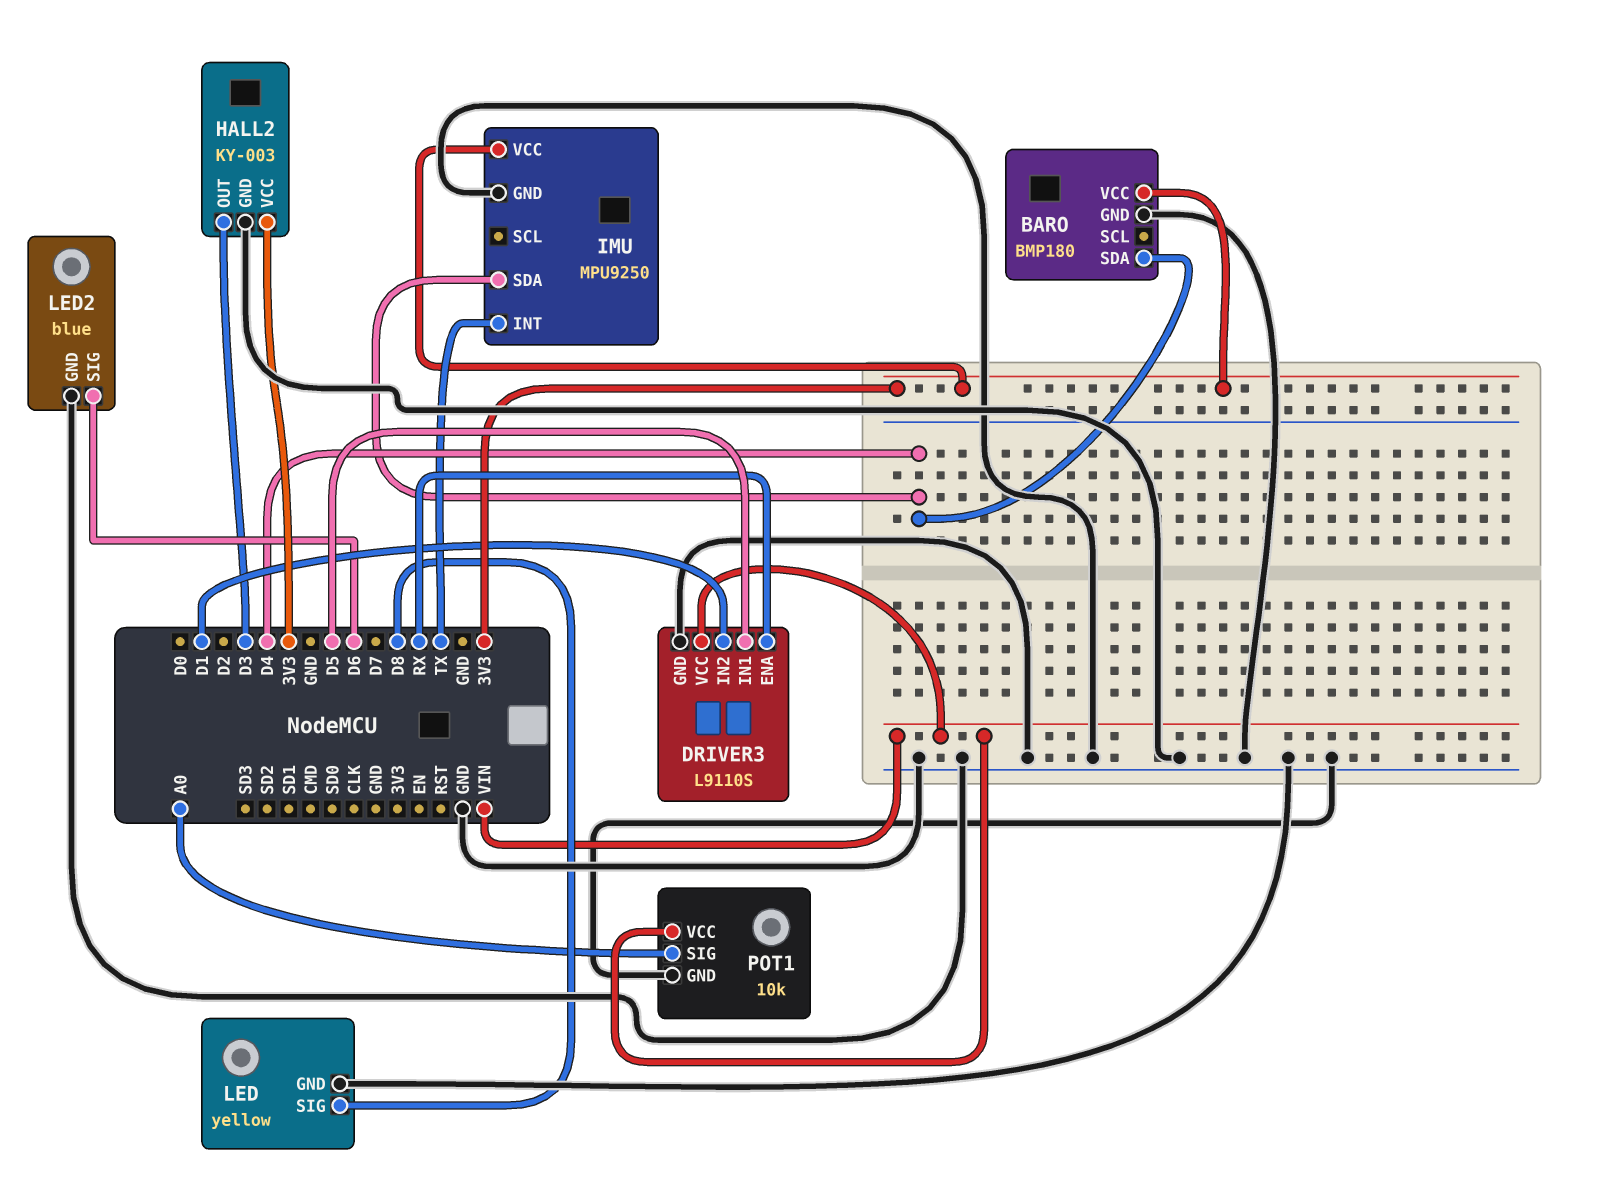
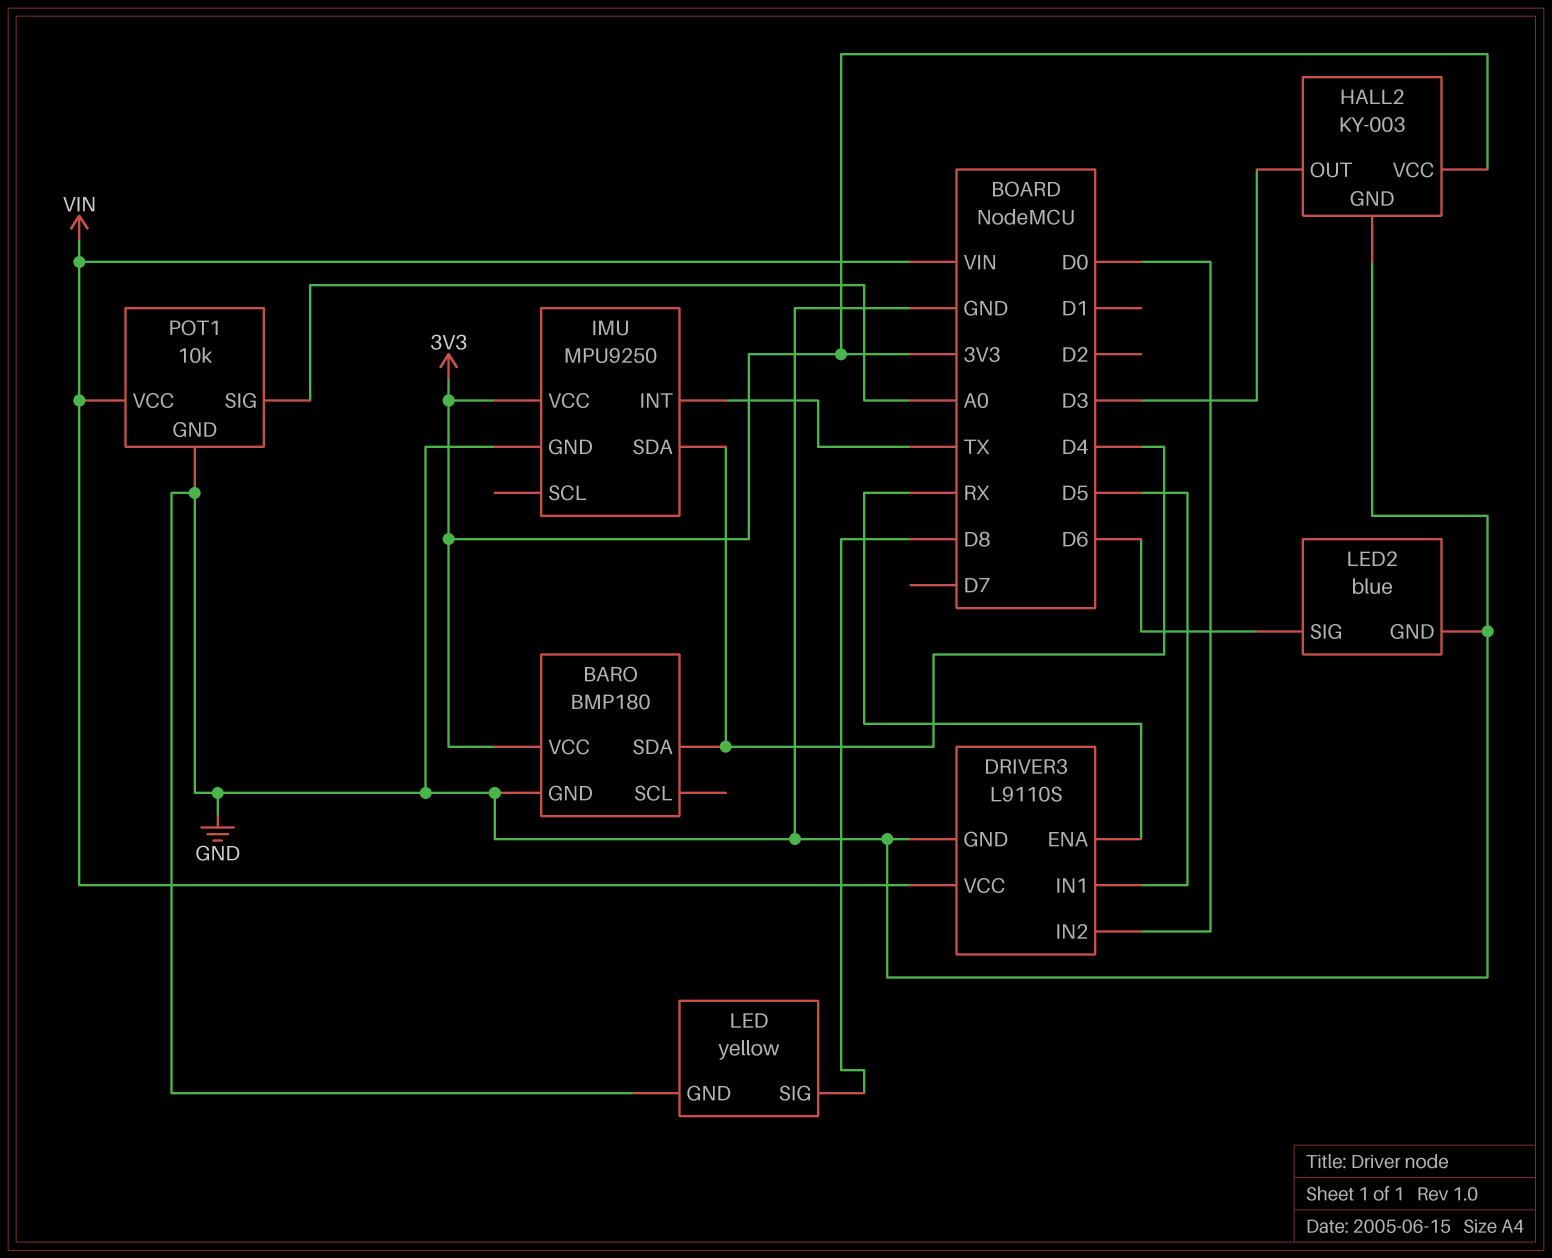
DRIVER3 pin IN2: D1 -> D0

